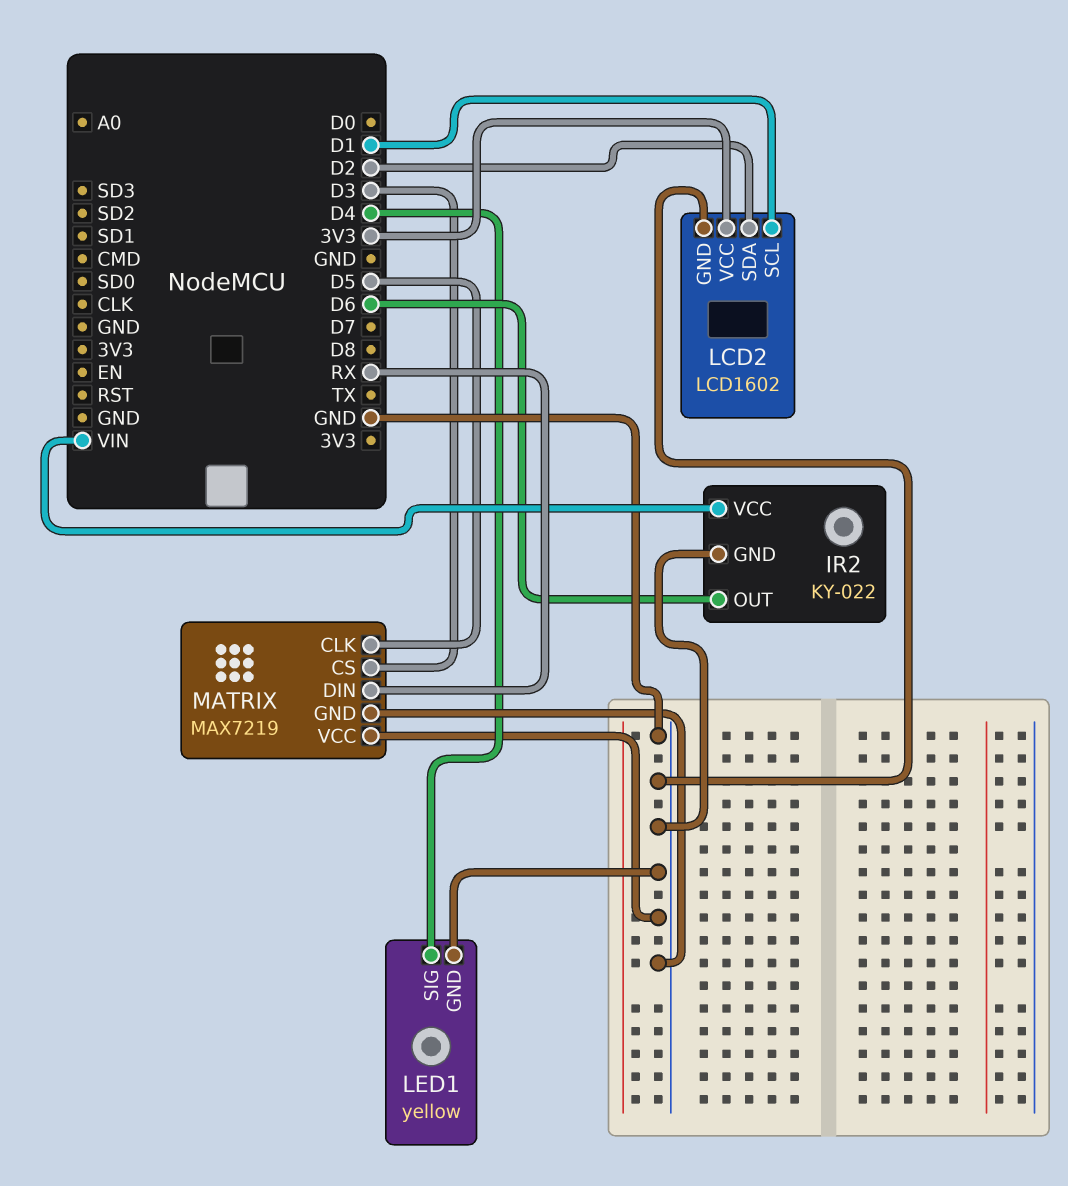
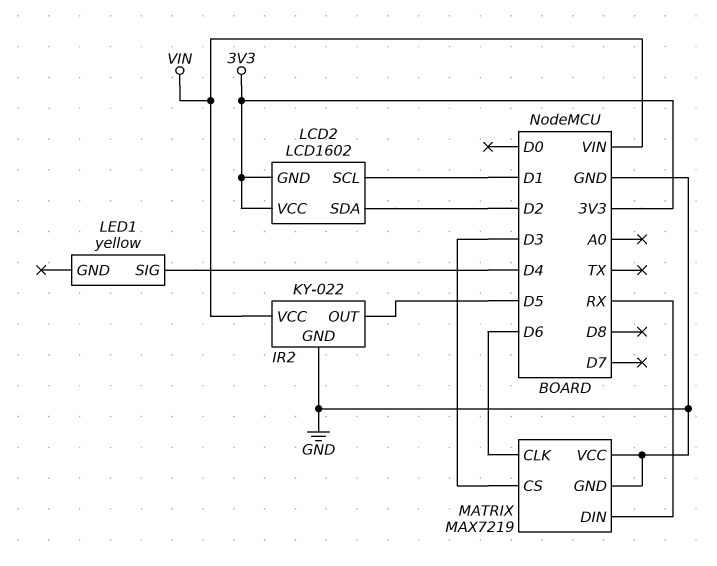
IR2 pin OUT: D6 -> D5
LCD2 pin GND: GND -> 3V3
LED1 pin GND: GND -> none
MATRIX pin CLK: D5 -> D6

